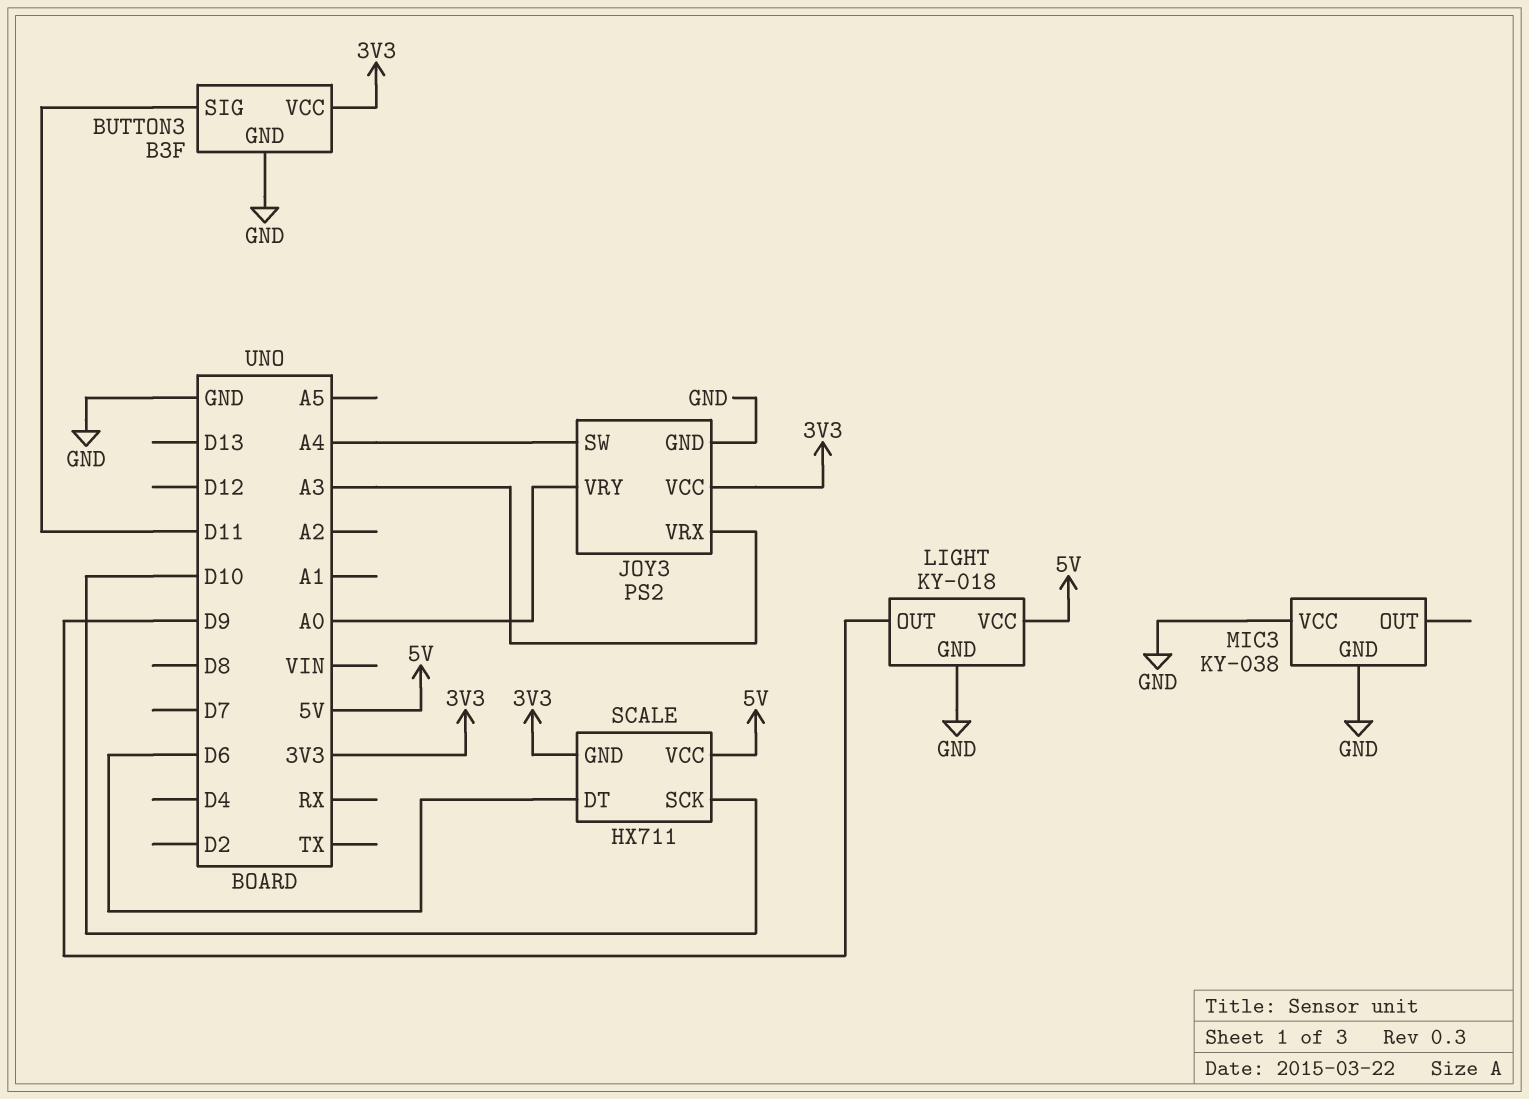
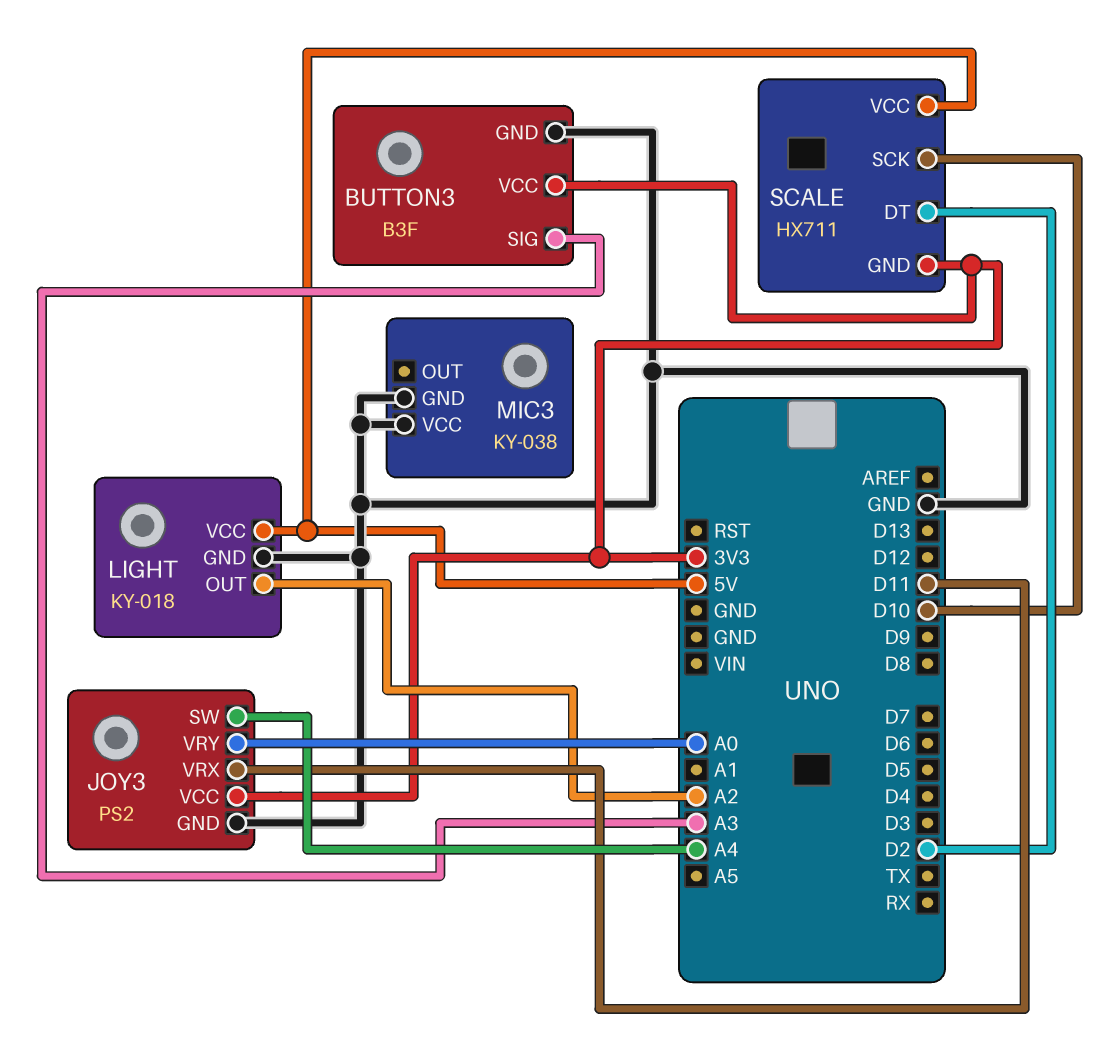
BUTTON3 pin SIG: D11 -> A3
JOY3 pin VRX: A3 -> D11
LIGHT pin OUT: D9 -> A2
SCALE pin DT: D6 -> D2

